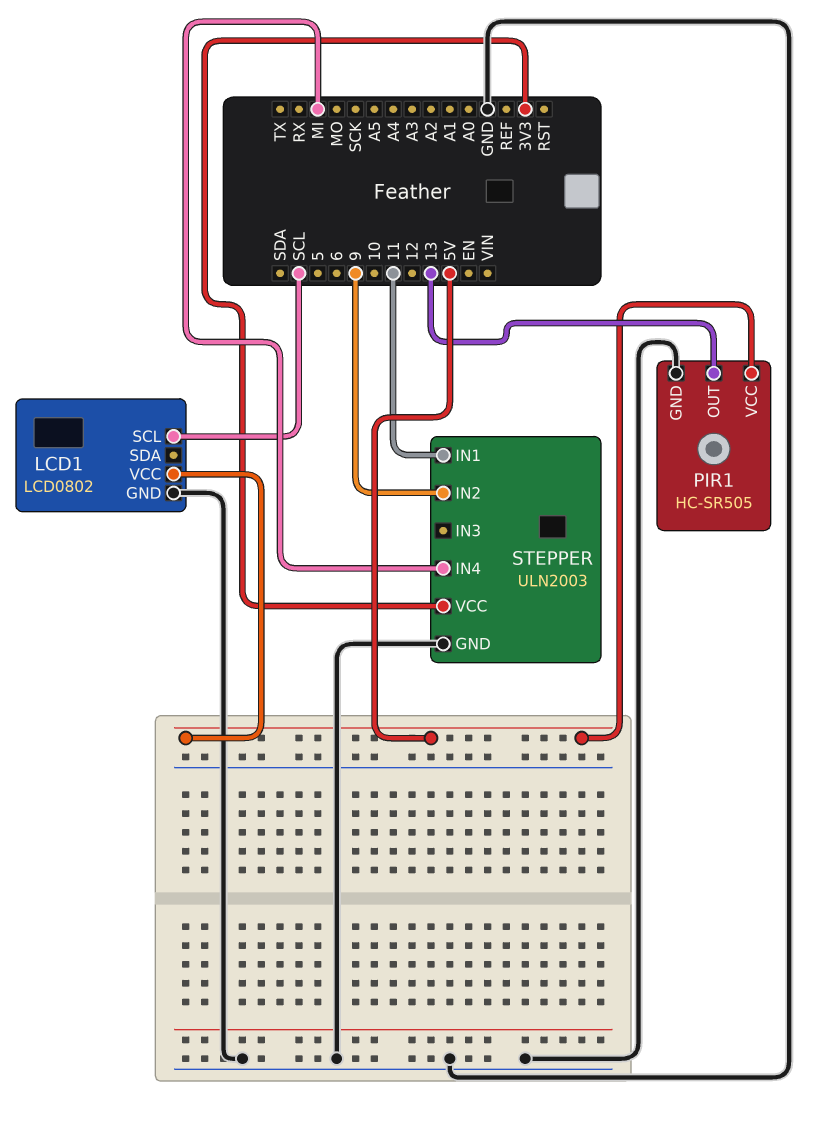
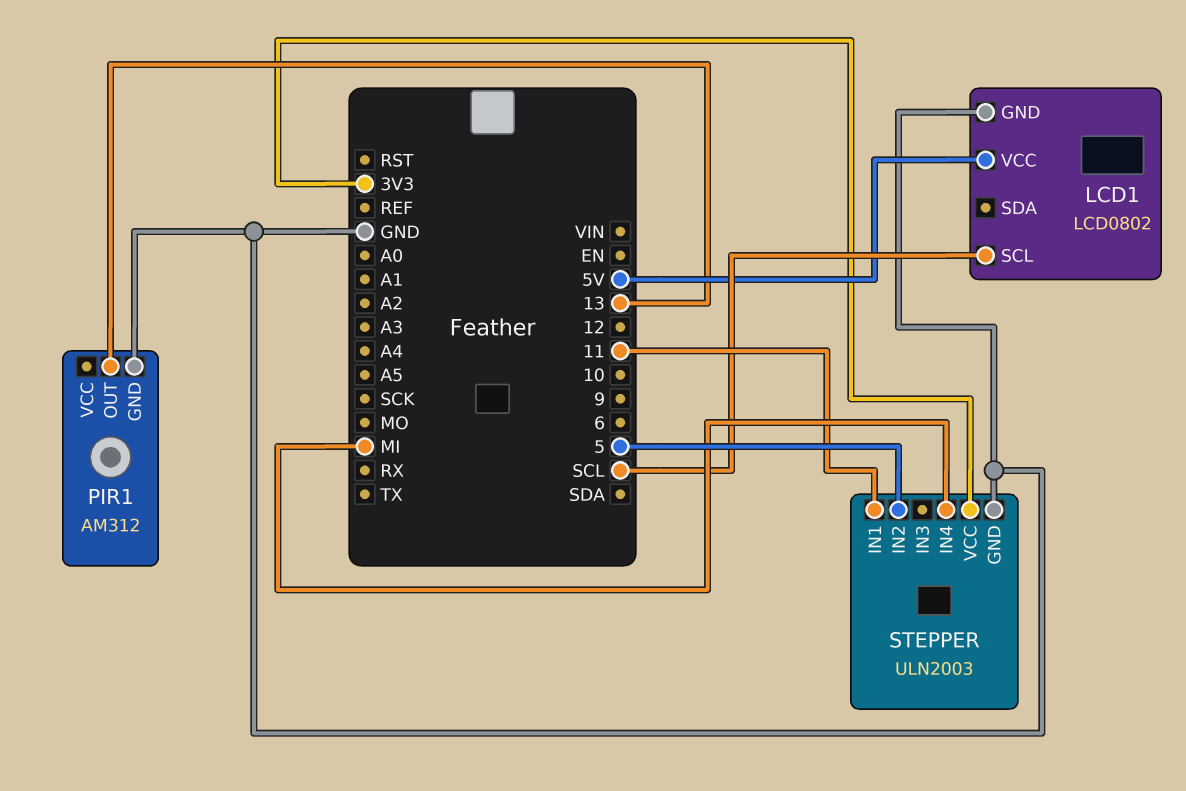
PIR1: HC-SR505 -> AM312
PIR1 pin VCC: 5V -> none
STEPPER pin IN2: 9 -> 5

